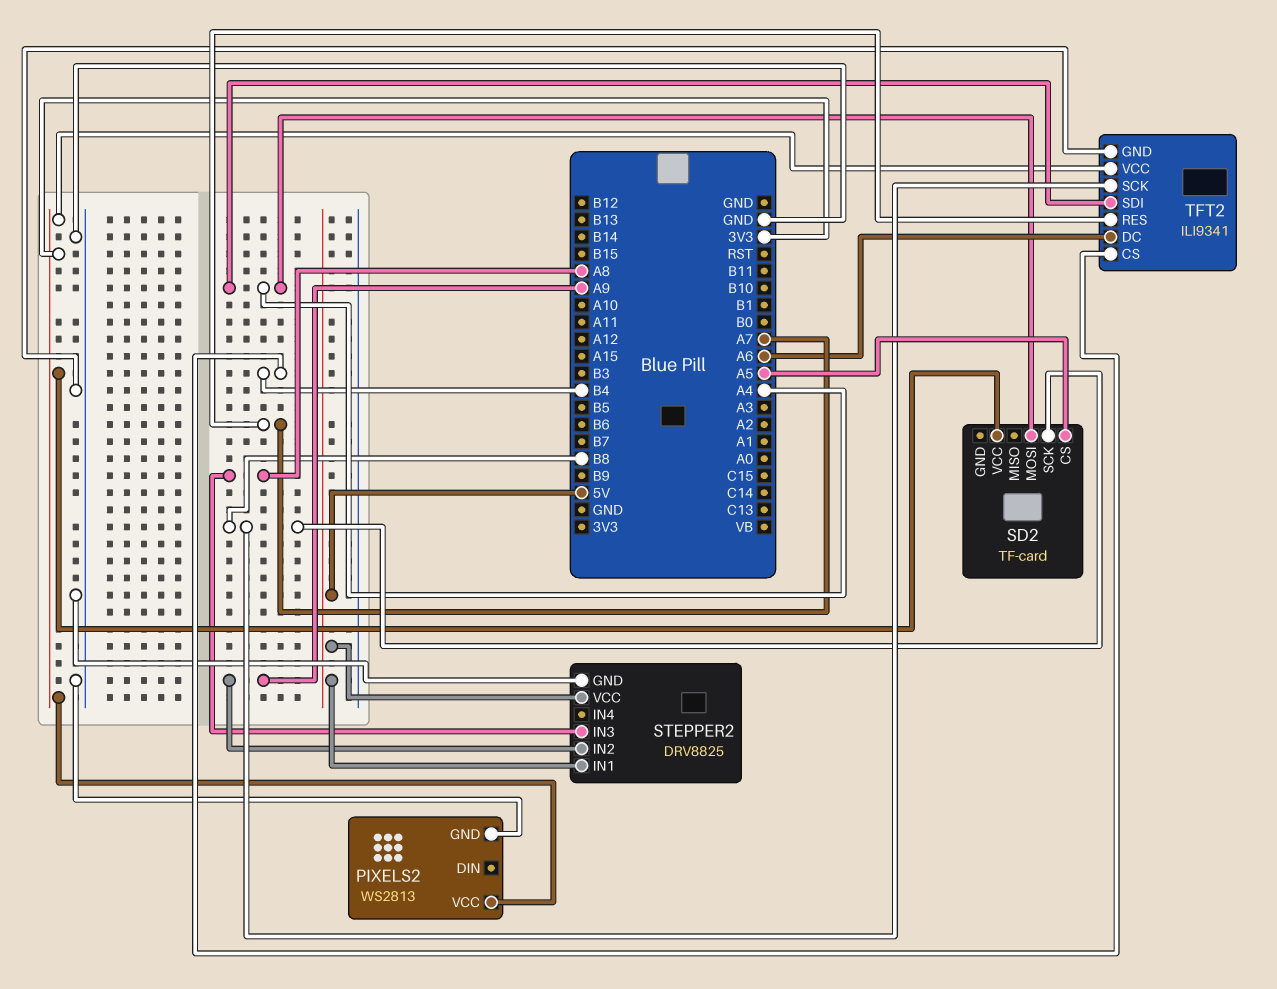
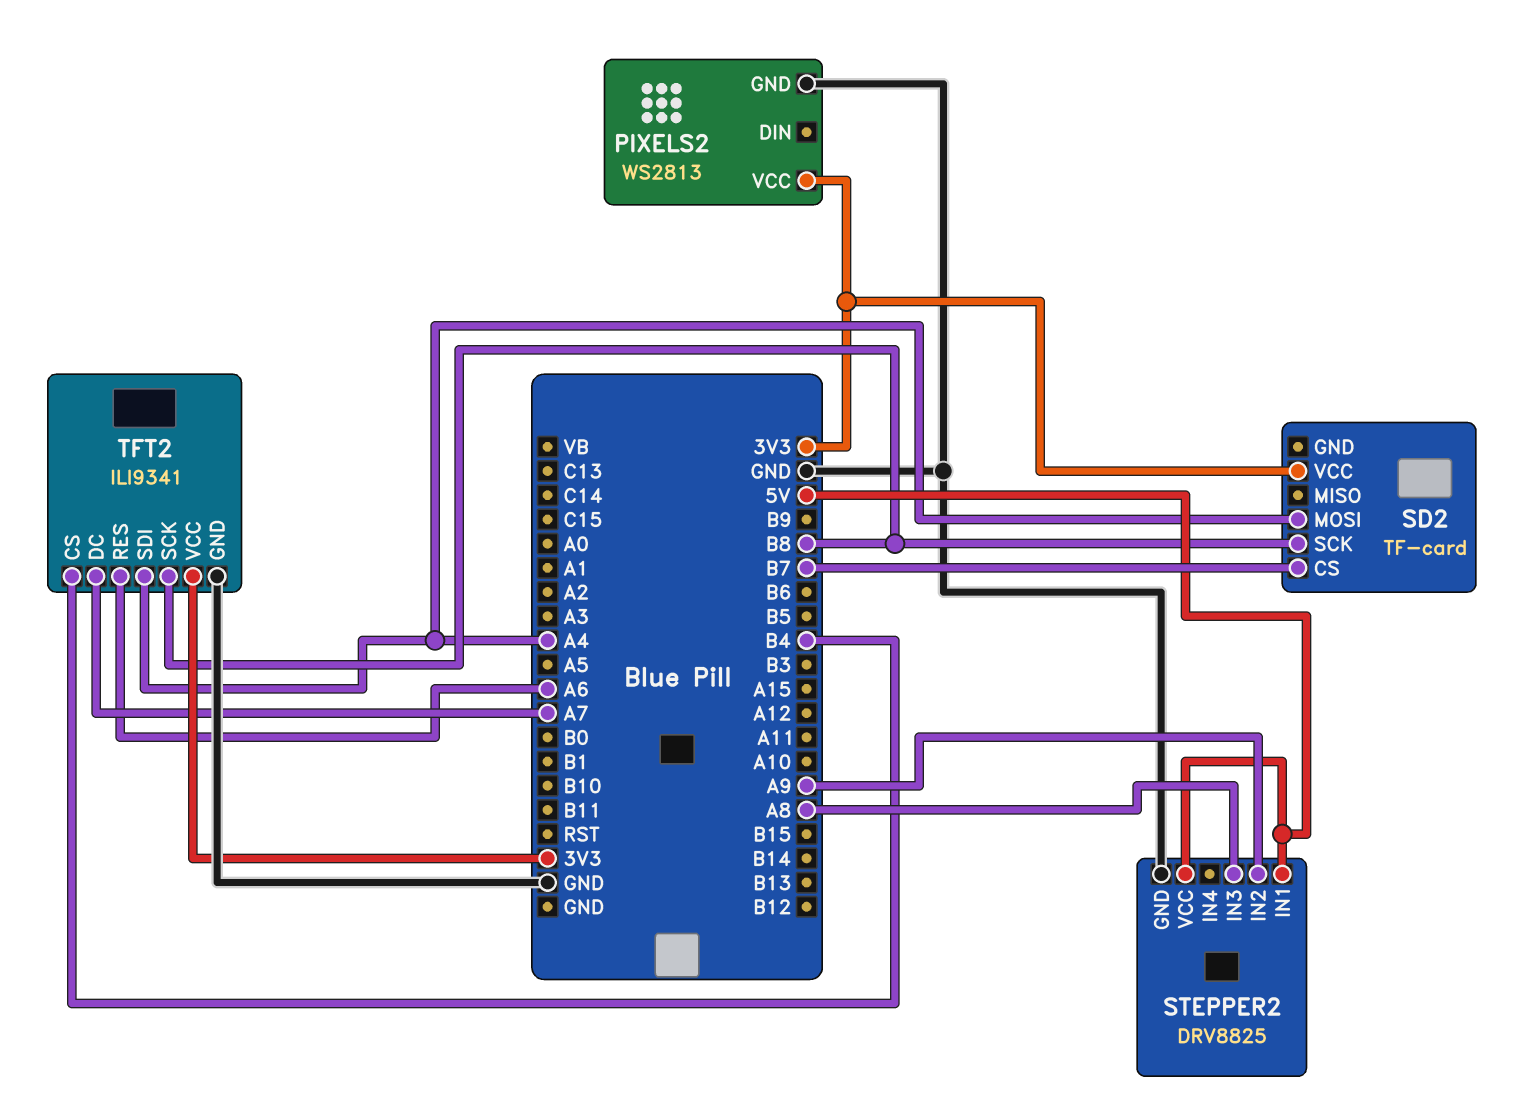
SD2 pin CS: A5 -> B7
TFT2 pin DC: A6 -> A7
TFT2 pin RES: A7 -> A6

